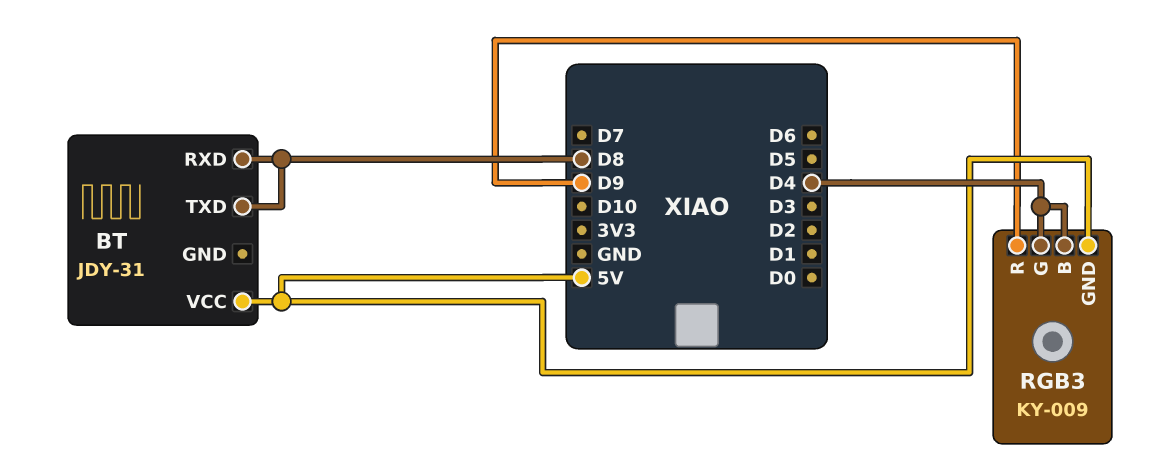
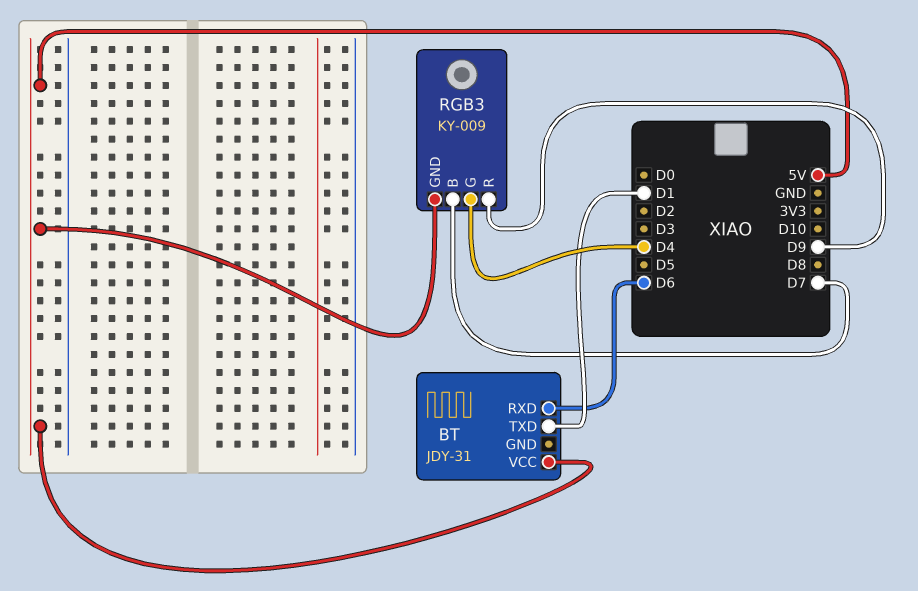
BT pin RXD: D8 -> D6
BT pin TXD: D8 -> D1
RGB3 pin B: D4 -> D7

